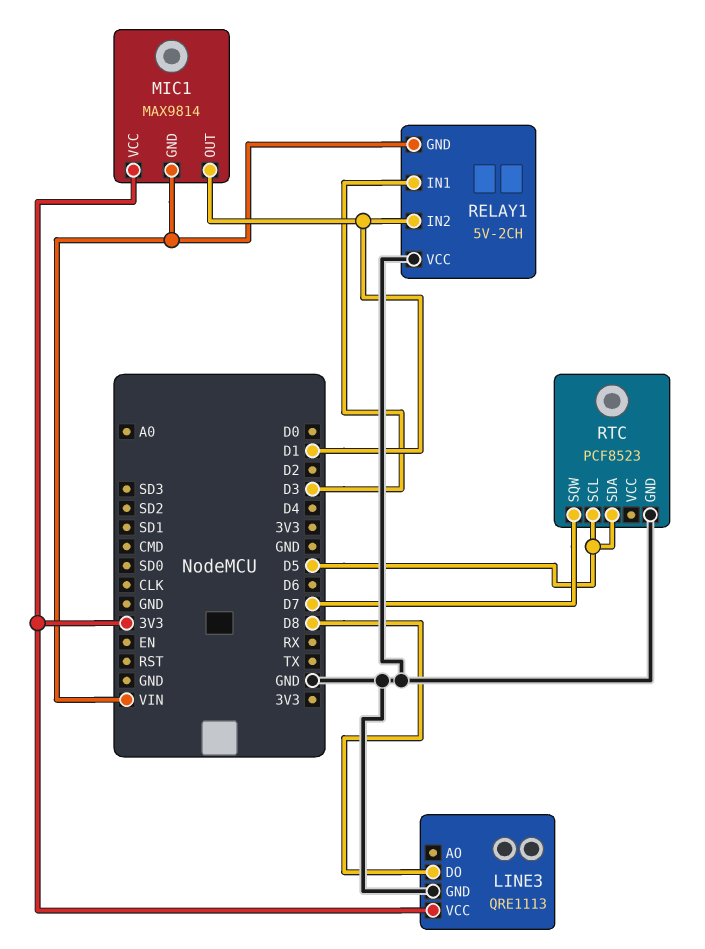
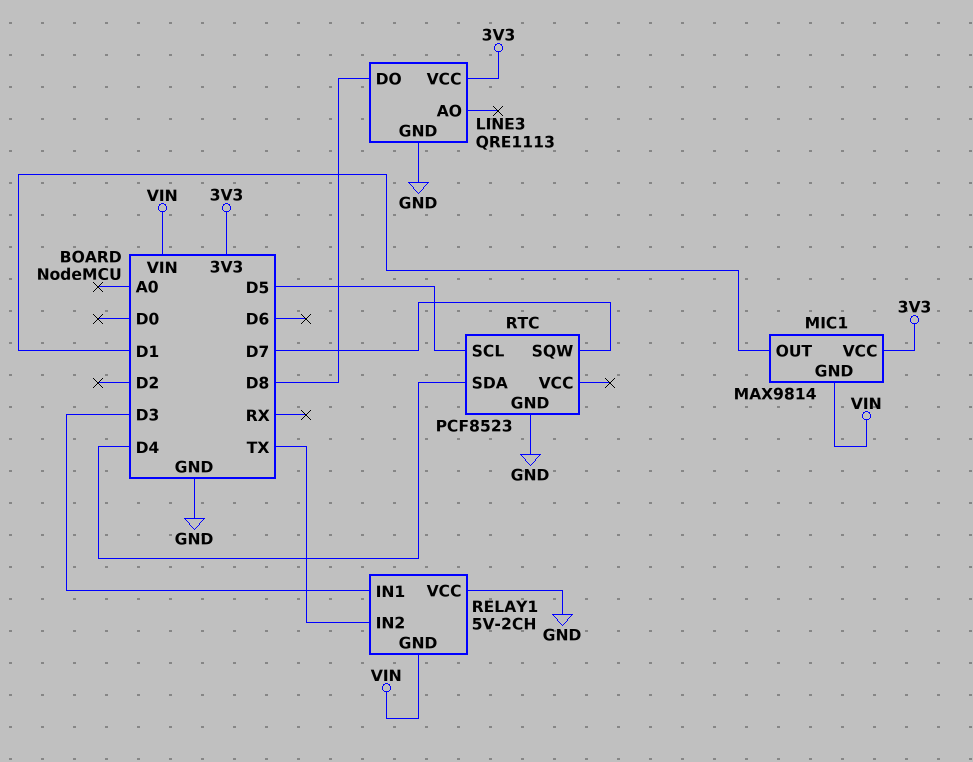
RELAY1 pin IN2: D1 -> TX
RTC pin SDA: D5 -> D4

